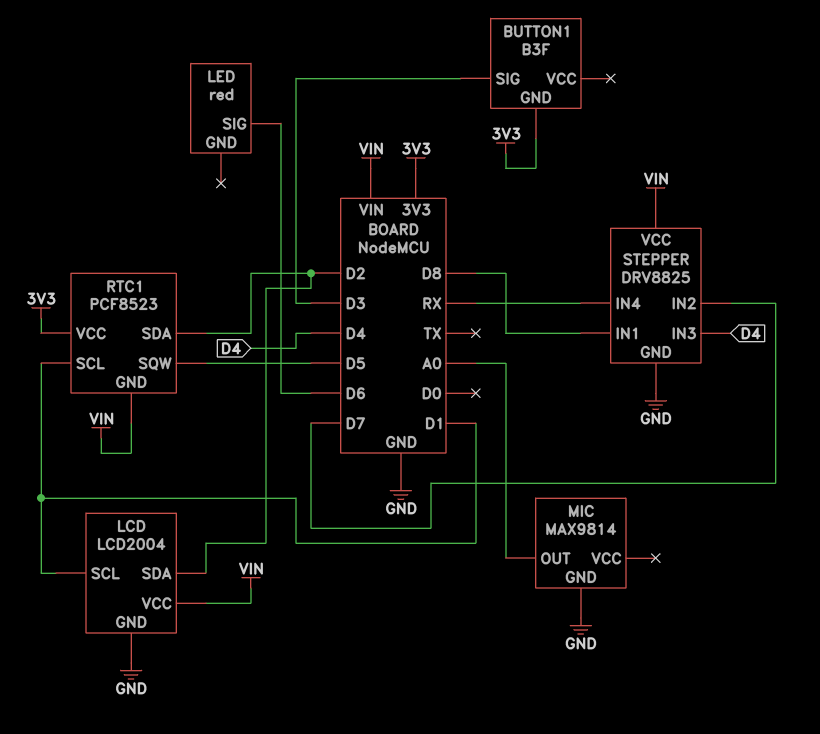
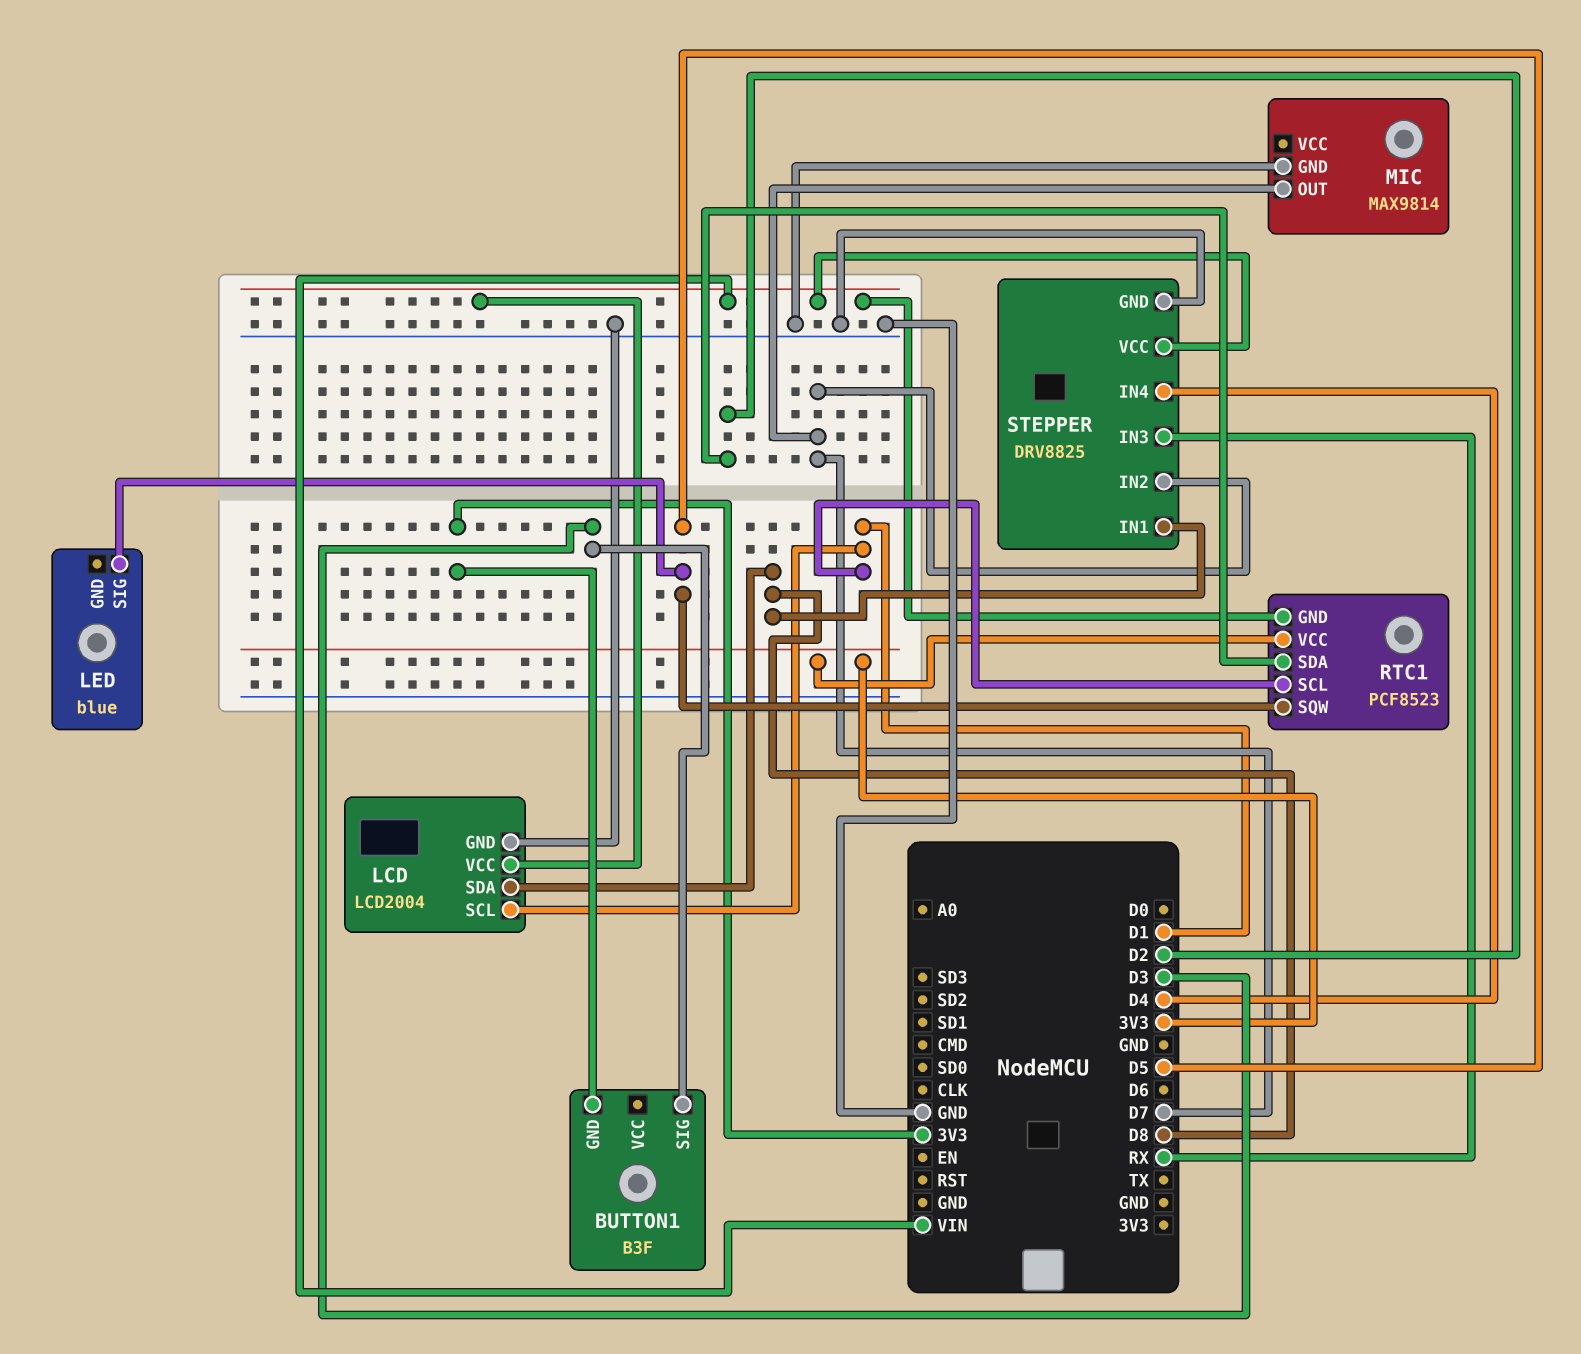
LCD pin SDA: D2 -> D8
LED: red -> blue
LED pin SIG: D6 -> D5
MIC pin OUT: A0 -> D7
STEPPER pin IN3: D4 -> RX
STEPPER pin IN4: RX -> D4

